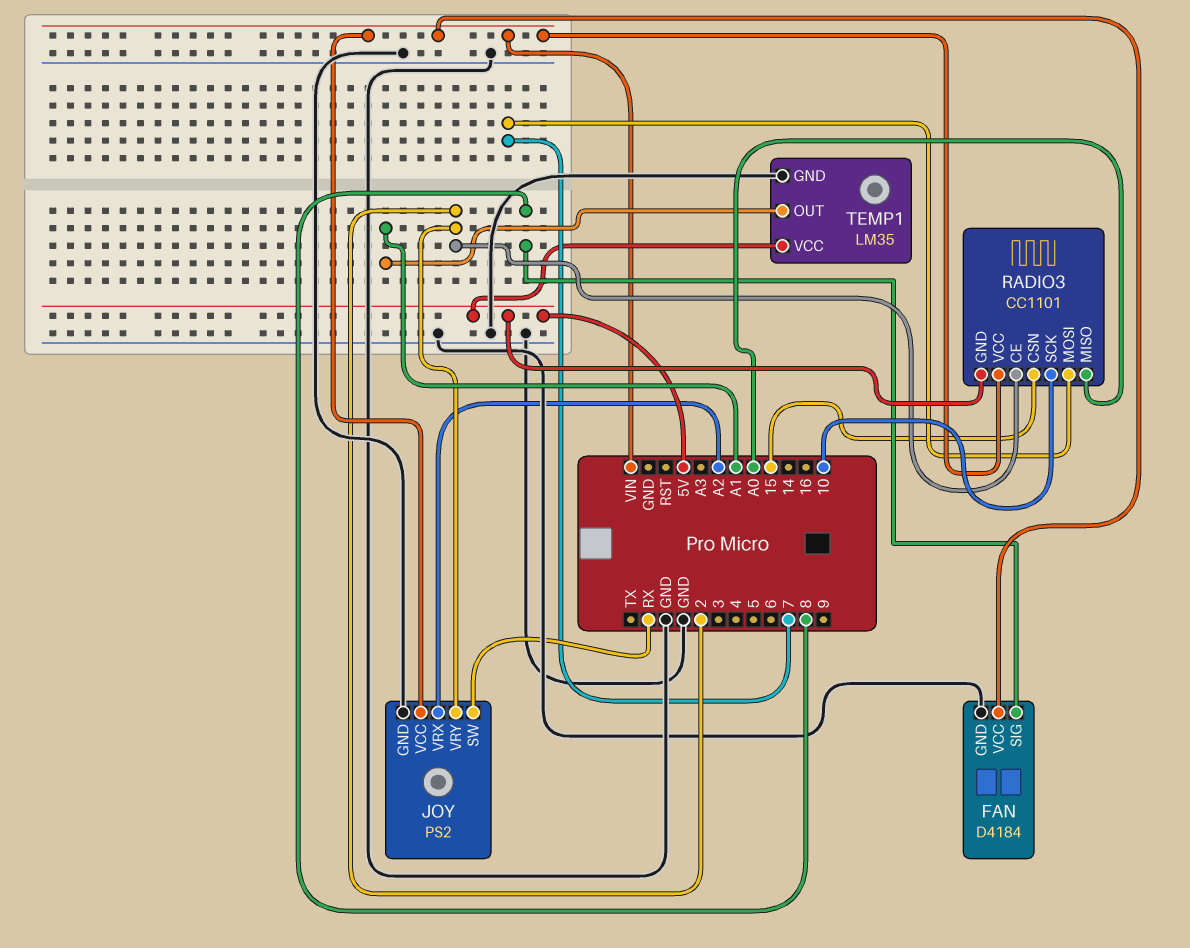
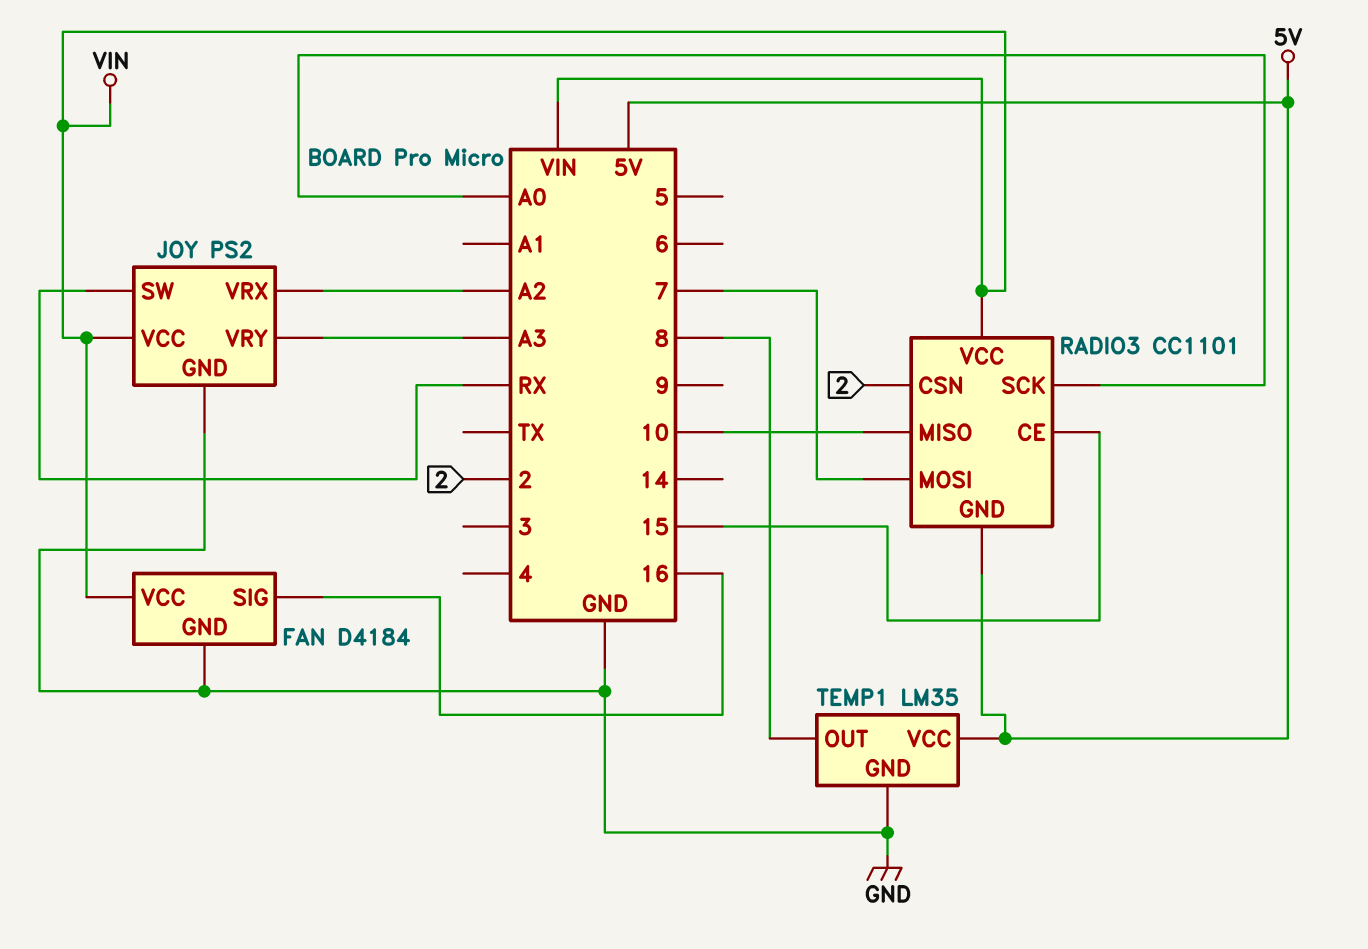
FAN pin SIG: 8 -> 16
JOY pin VRY: 2 -> A3
RADIO3 pin CE: 2 -> 15
RADIO3 pin CSN: 15 -> 2
RADIO3 pin MISO: A0 -> 10
RADIO3 pin SCK: 10 -> A0
TEMP1 pin OUT: A1 -> 8

